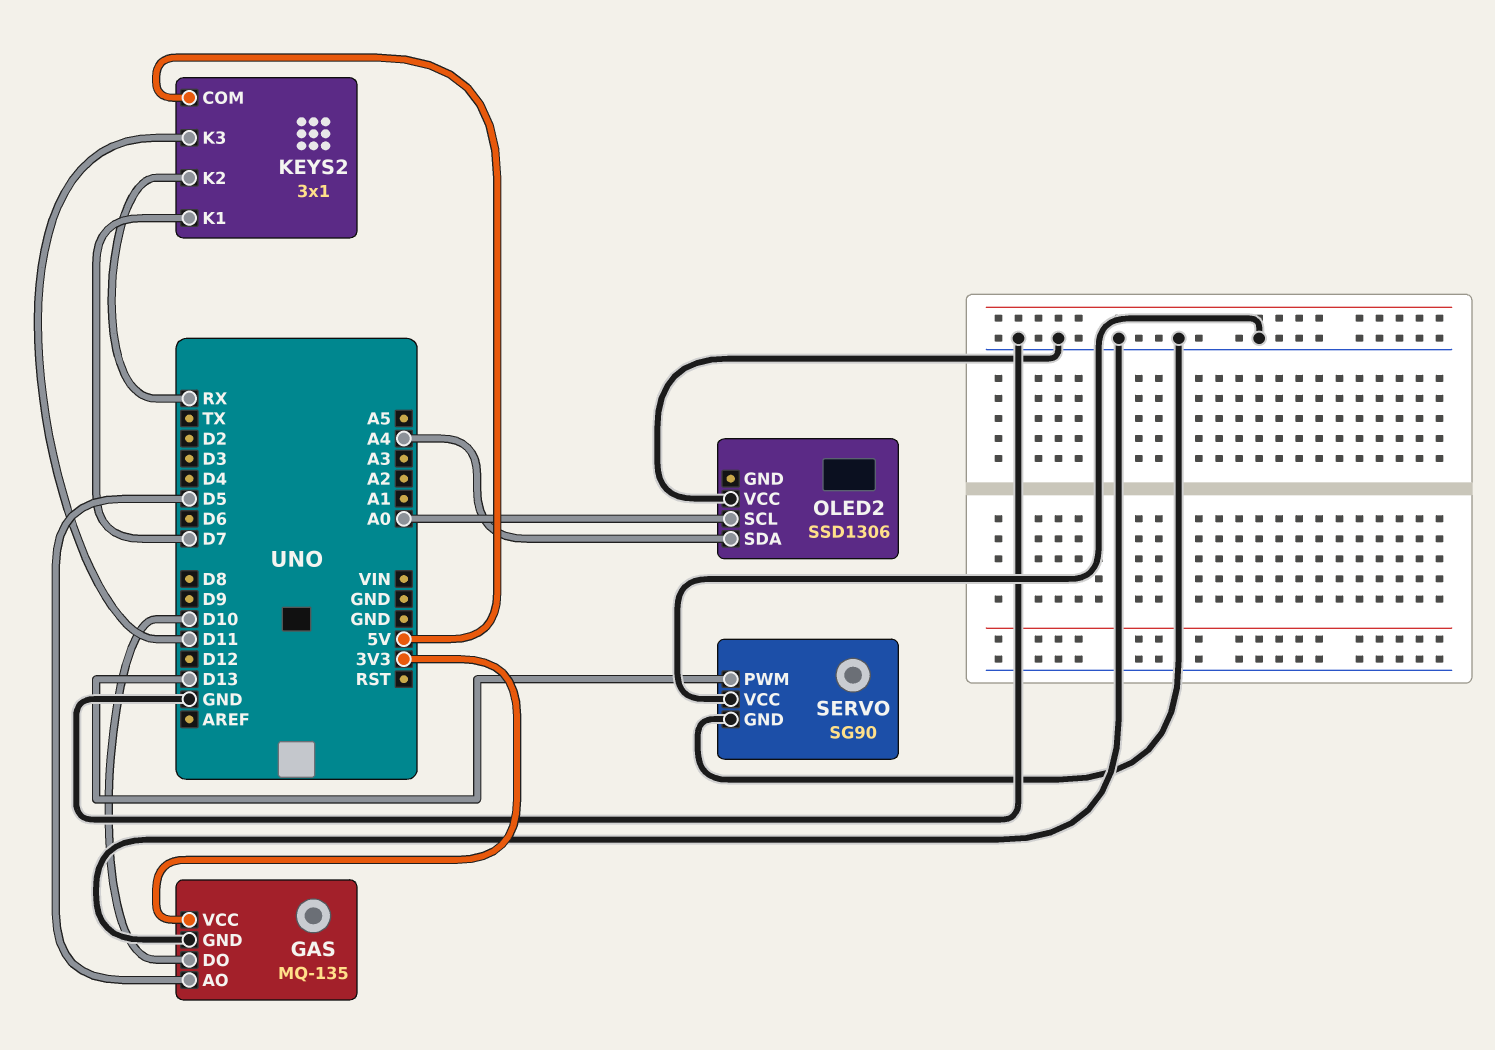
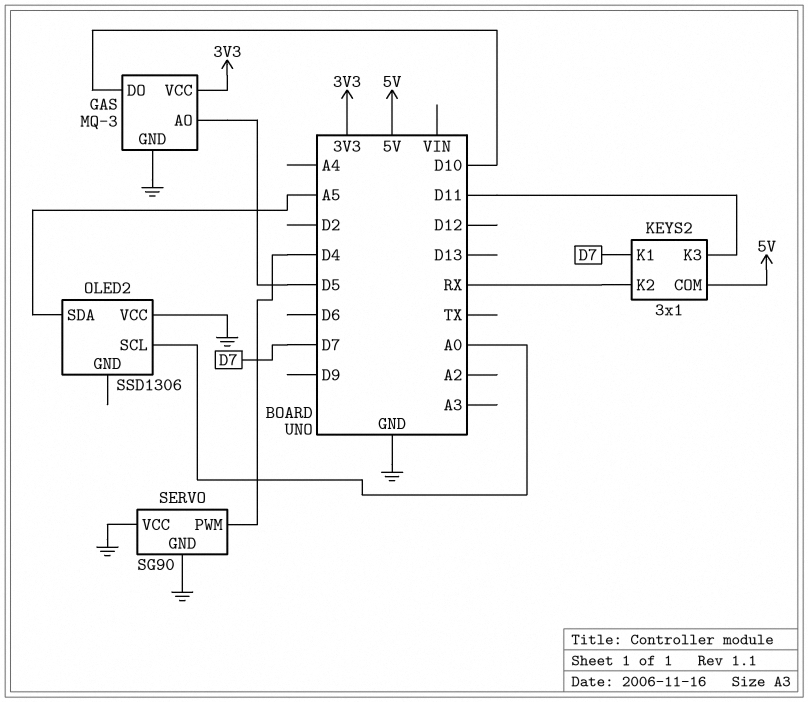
GAS: MQ-135 -> MQ-3
OLED2 pin SDA: A4 -> A5
SERVO pin PWM: D13 -> D4

